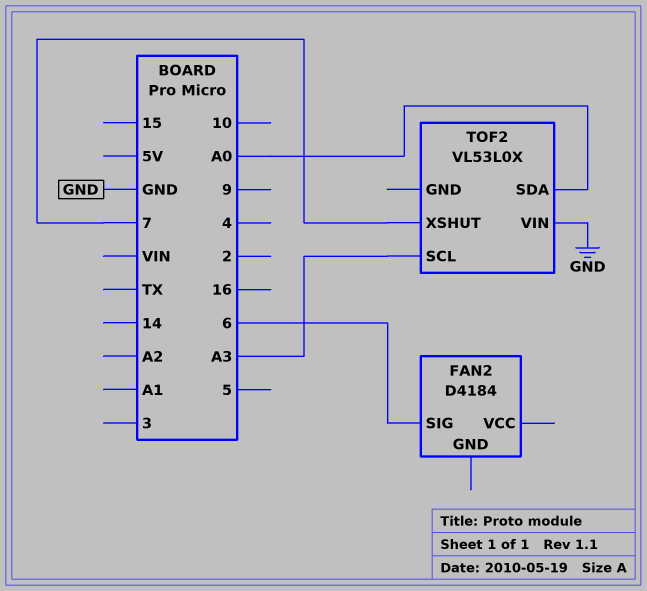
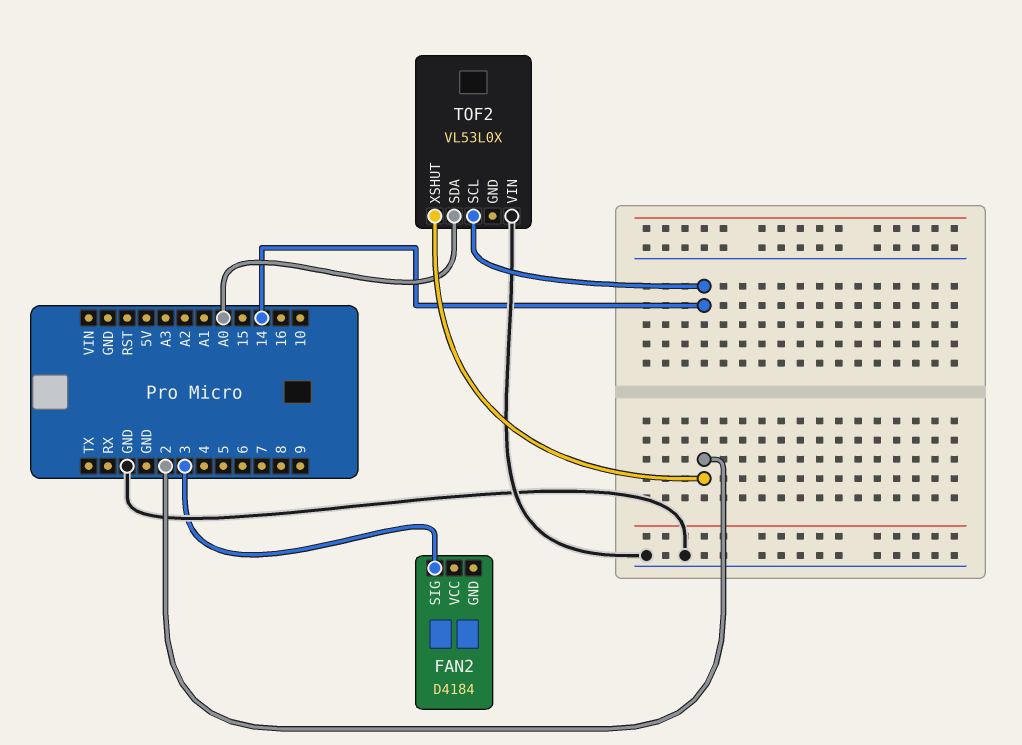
FAN2 pin SIG: 6 -> 3
TOF2 pin SCL: A3 -> 14
TOF2 pin XSHUT: 7 -> 2

